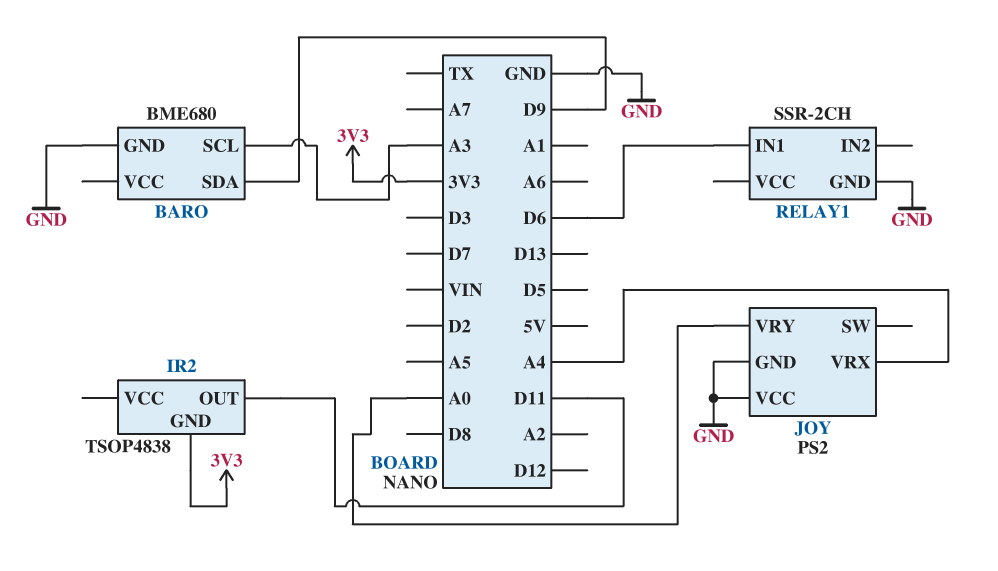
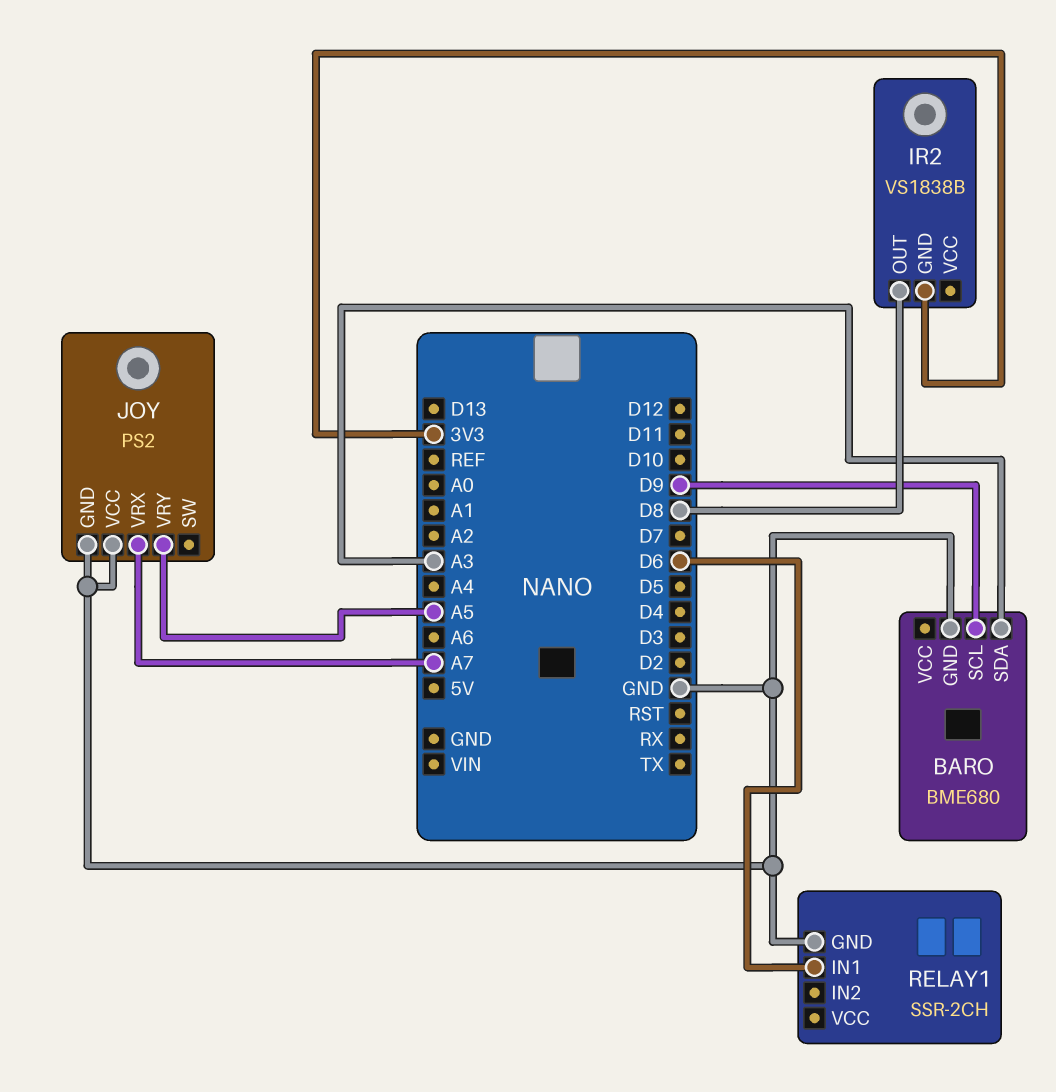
BARO pin SCL: A3 -> D9
BARO pin SDA: D9 -> A3
IR2: TSOP4838 -> VS1838B
IR2 pin OUT: D11 -> D8
JOY pin VRX: A4 -> A7
JOY pin VRY: A0 -> A5

